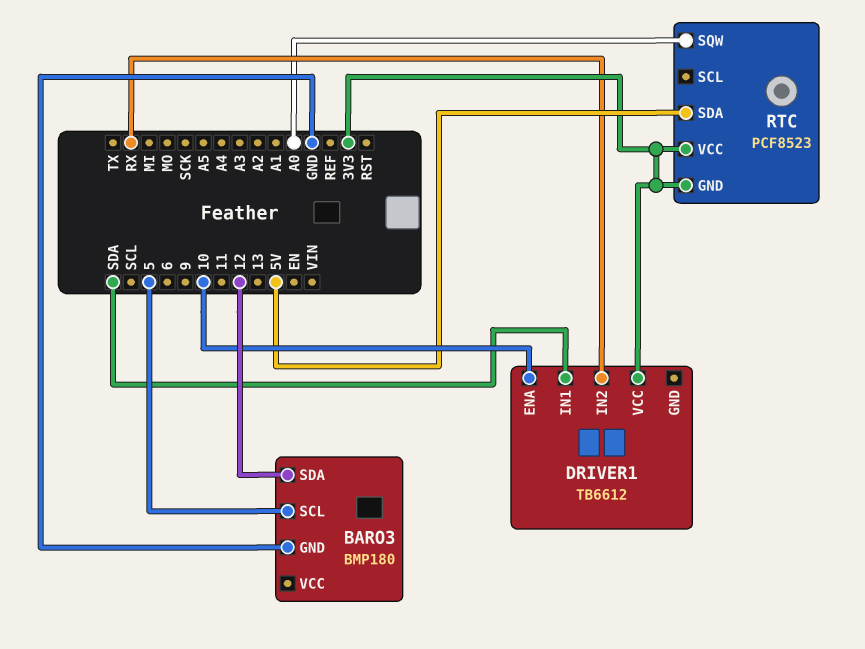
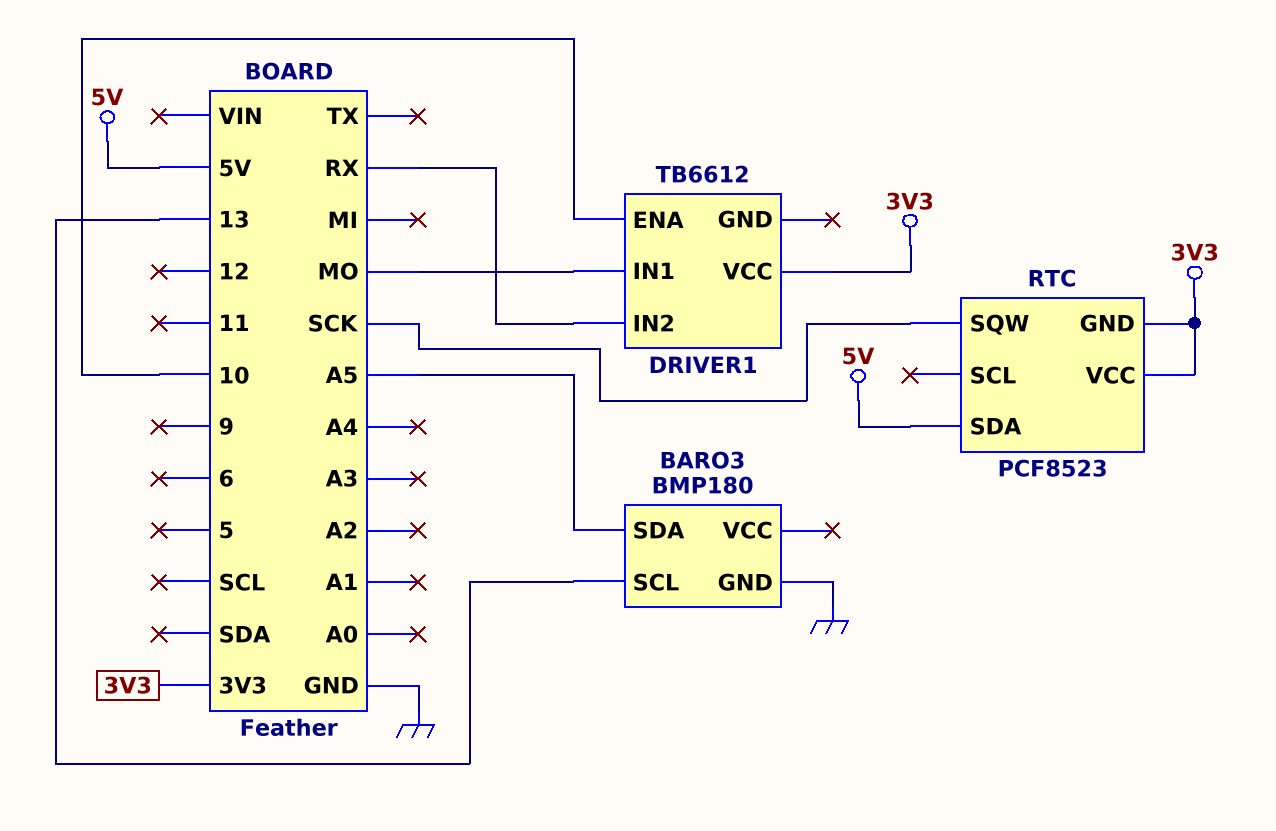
BARO3 pin SCL: 5 -> 13
BARO3 pin SDA: 12 -> A5
DRIVER1 pin IN1: SDA -> MO
RTC pin SQW: A0 -> SCK

